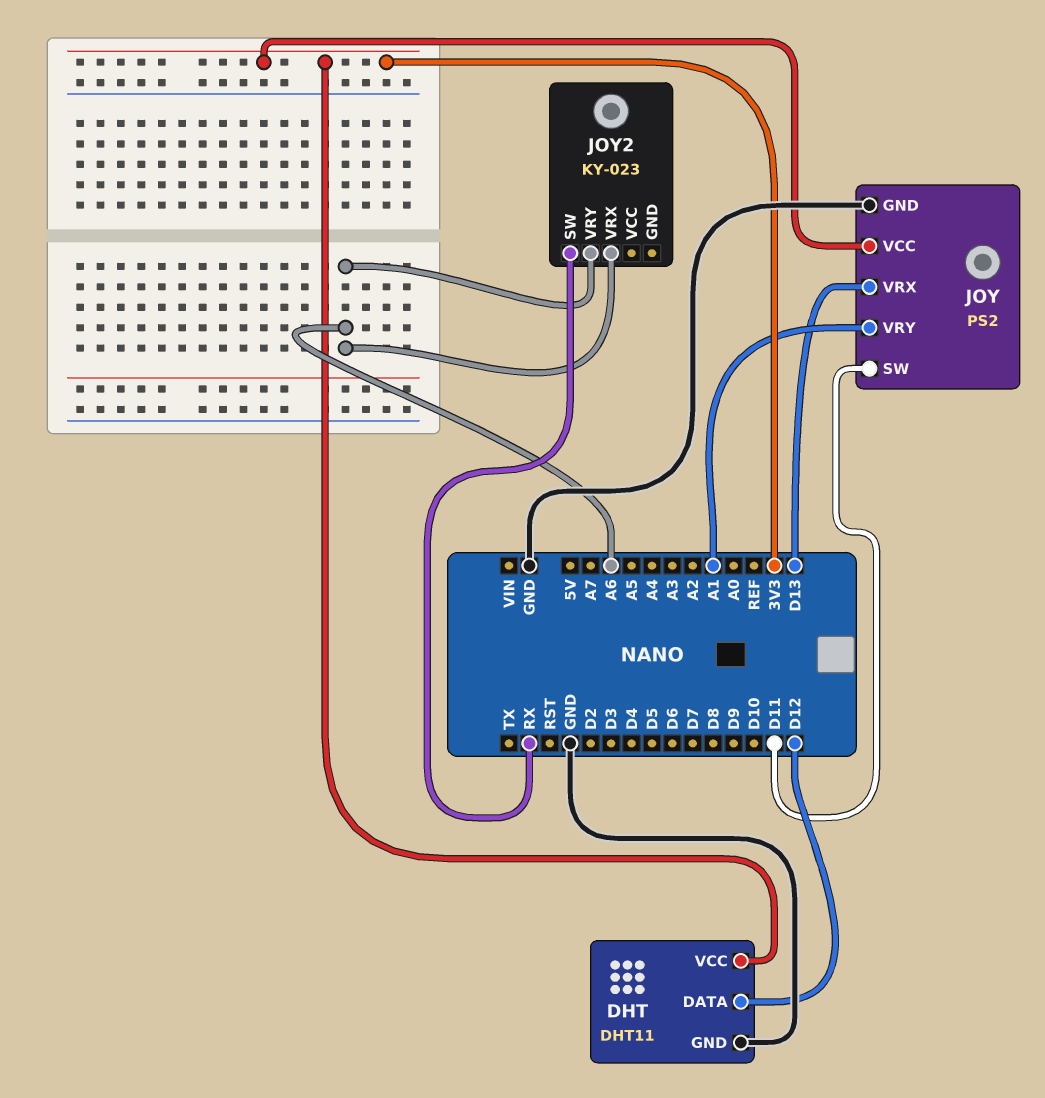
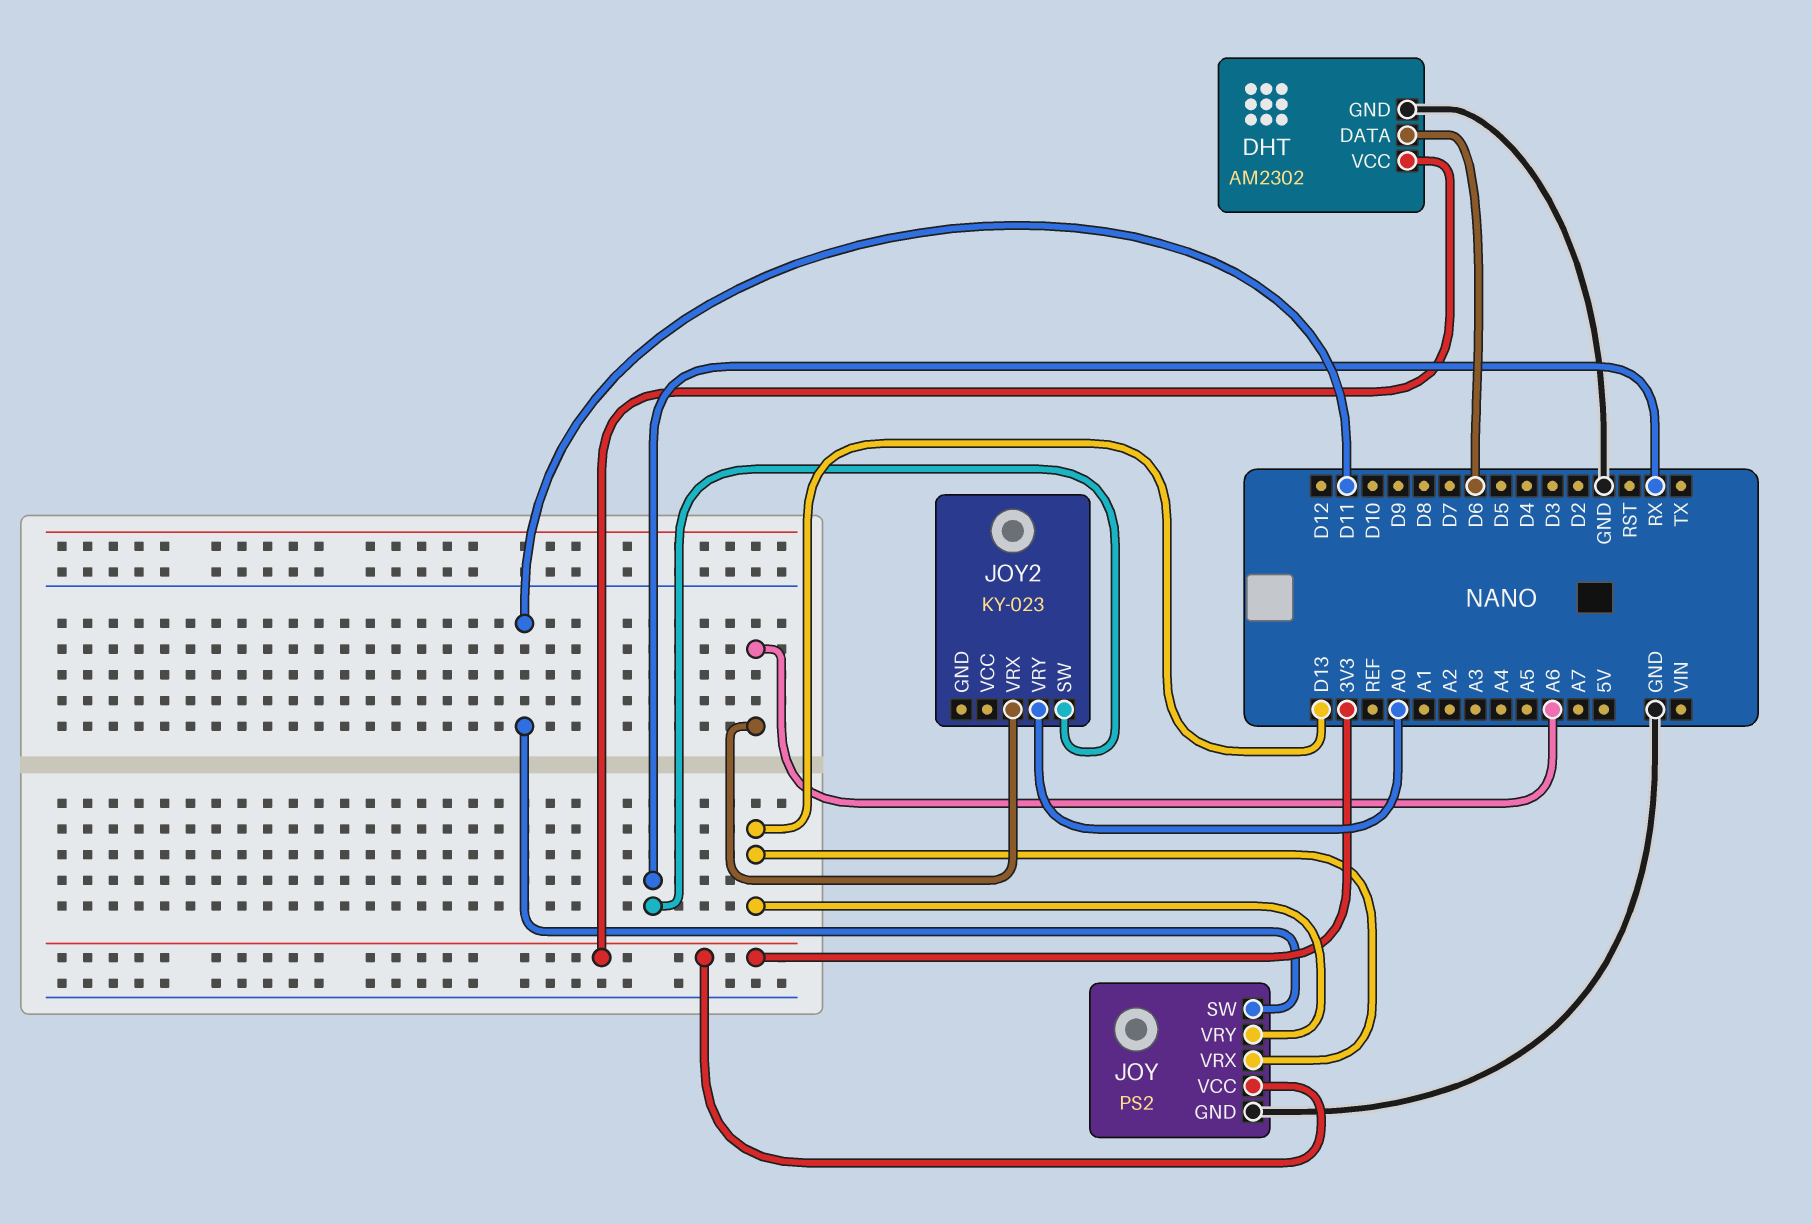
DHT: DHT11 -> AM2302
DHT pin DATA: D12 -> D6
JOY pin VRY: A1 -> D13
JOY2 pin VRY: A6 -> A0

